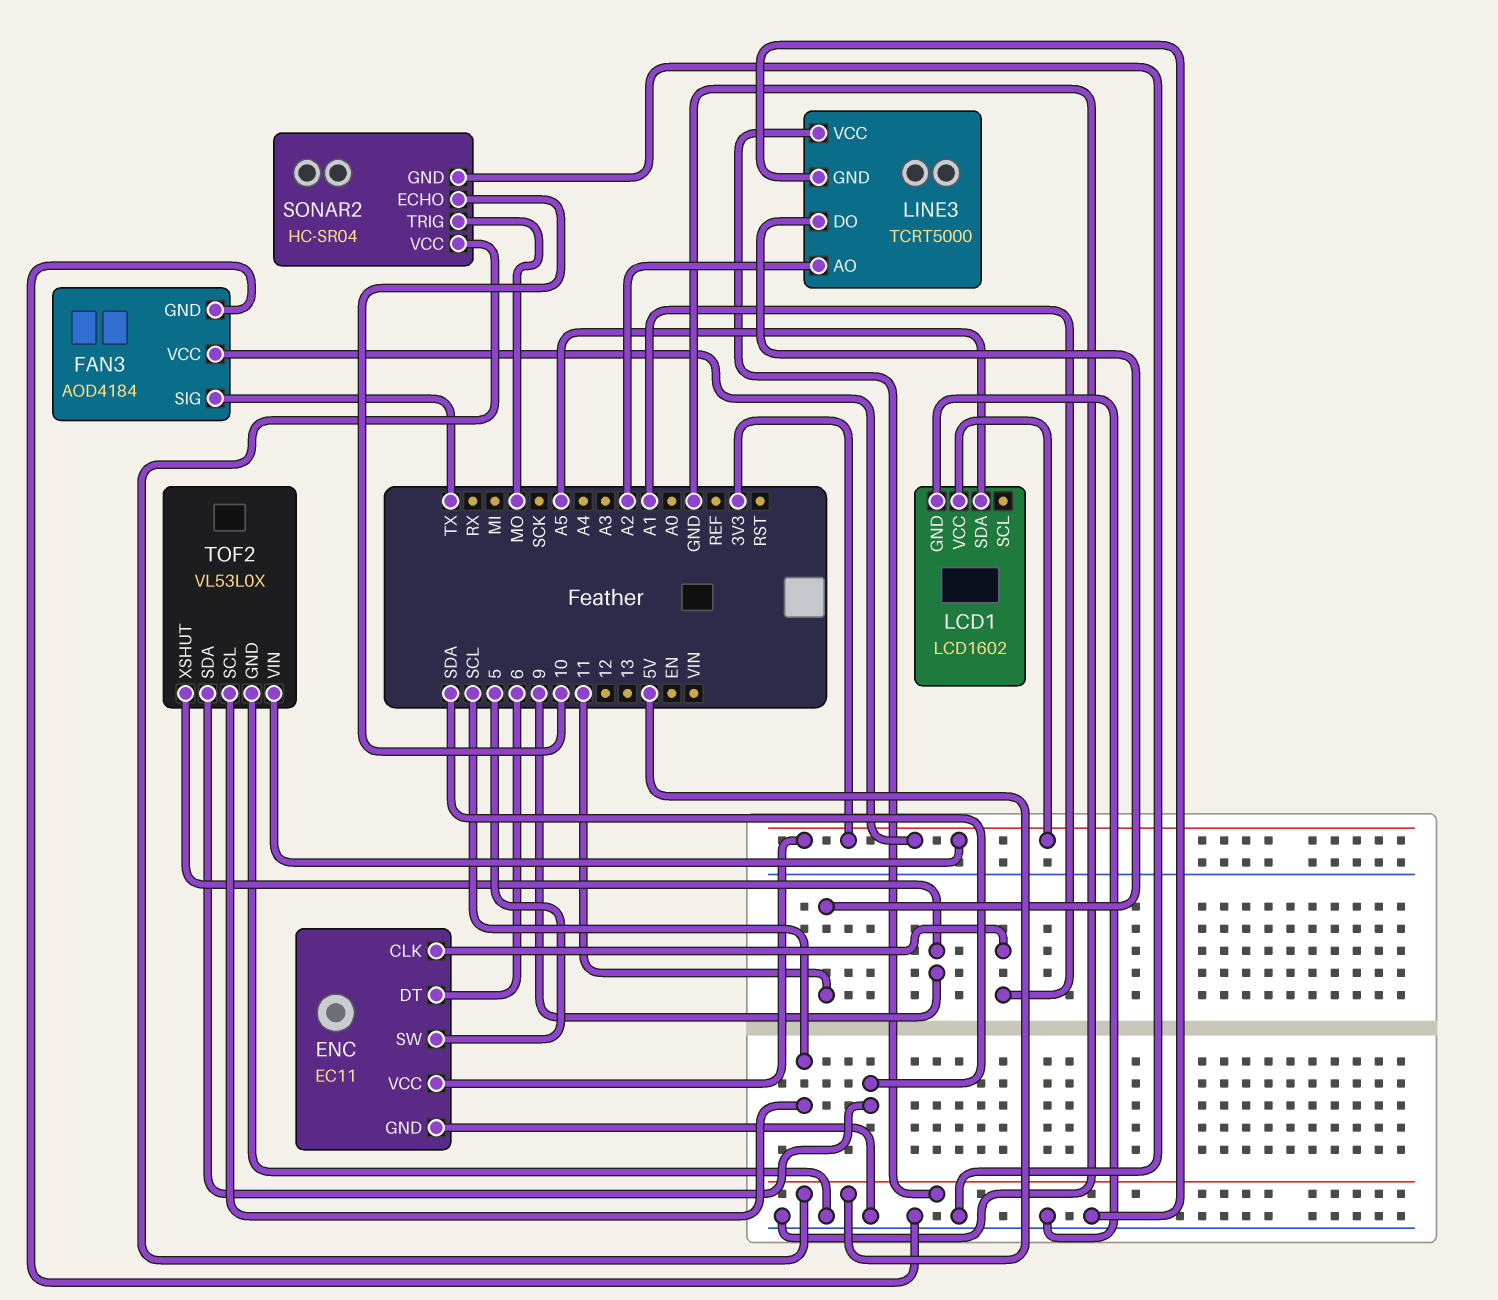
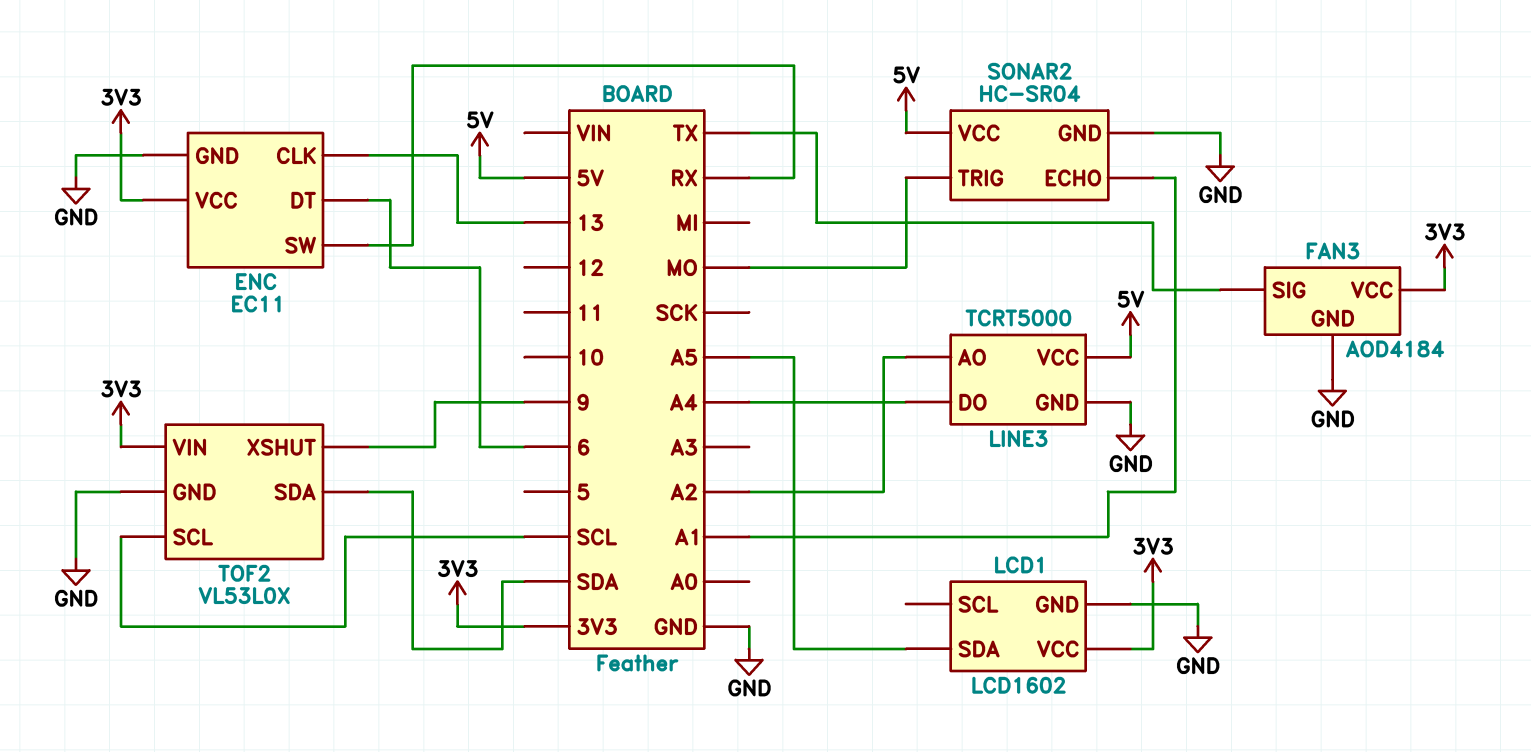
ENC pin CLK: A1 -> 13
ENC pin SW: 5 -> RX
LINE3 pin DO: 11 -> A4
SONAR2 pin ECHO: 10 -> A1

